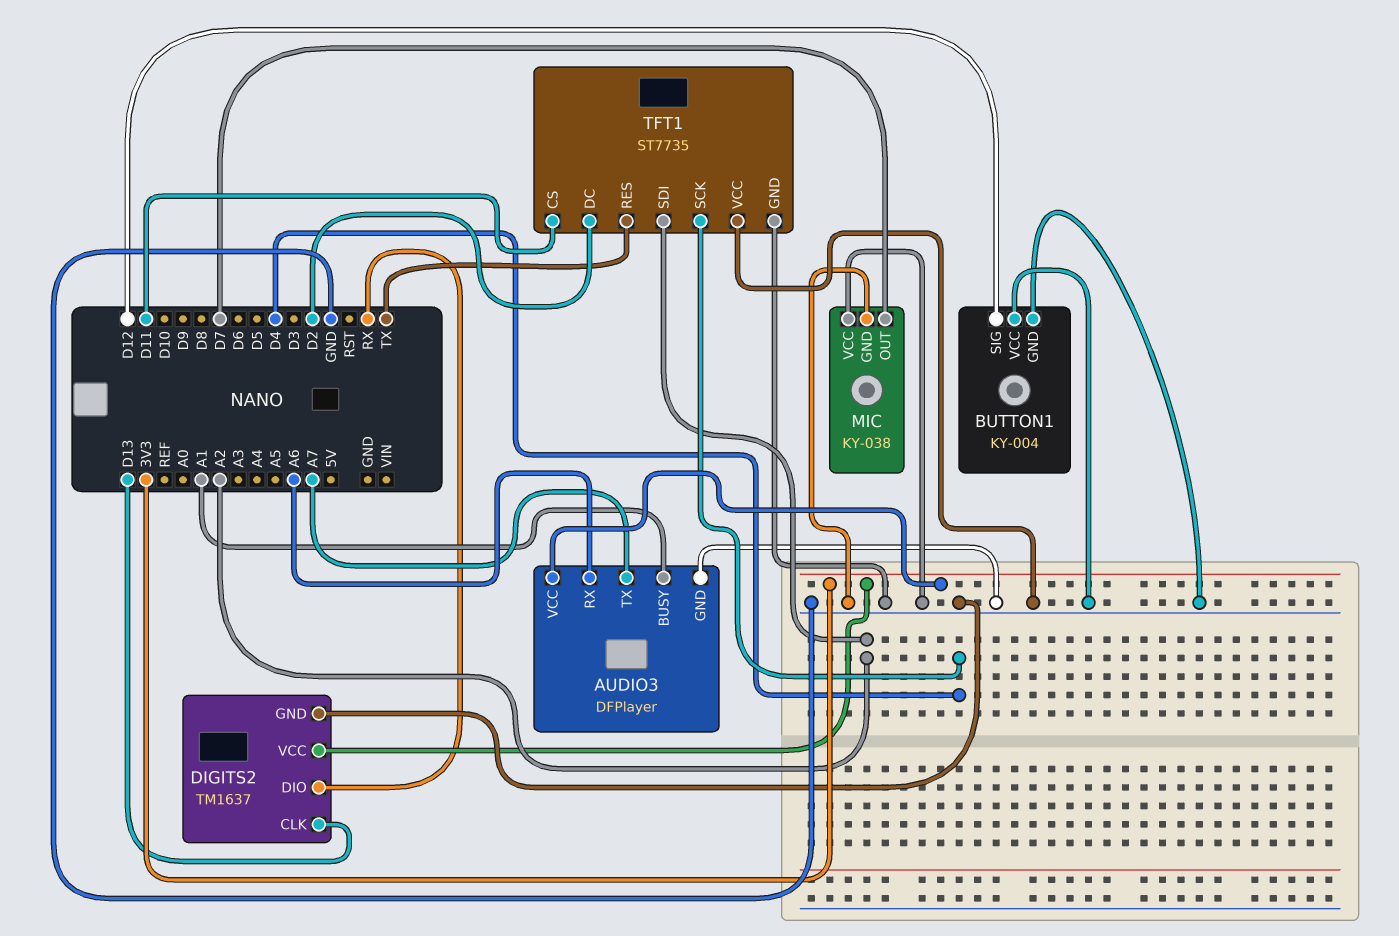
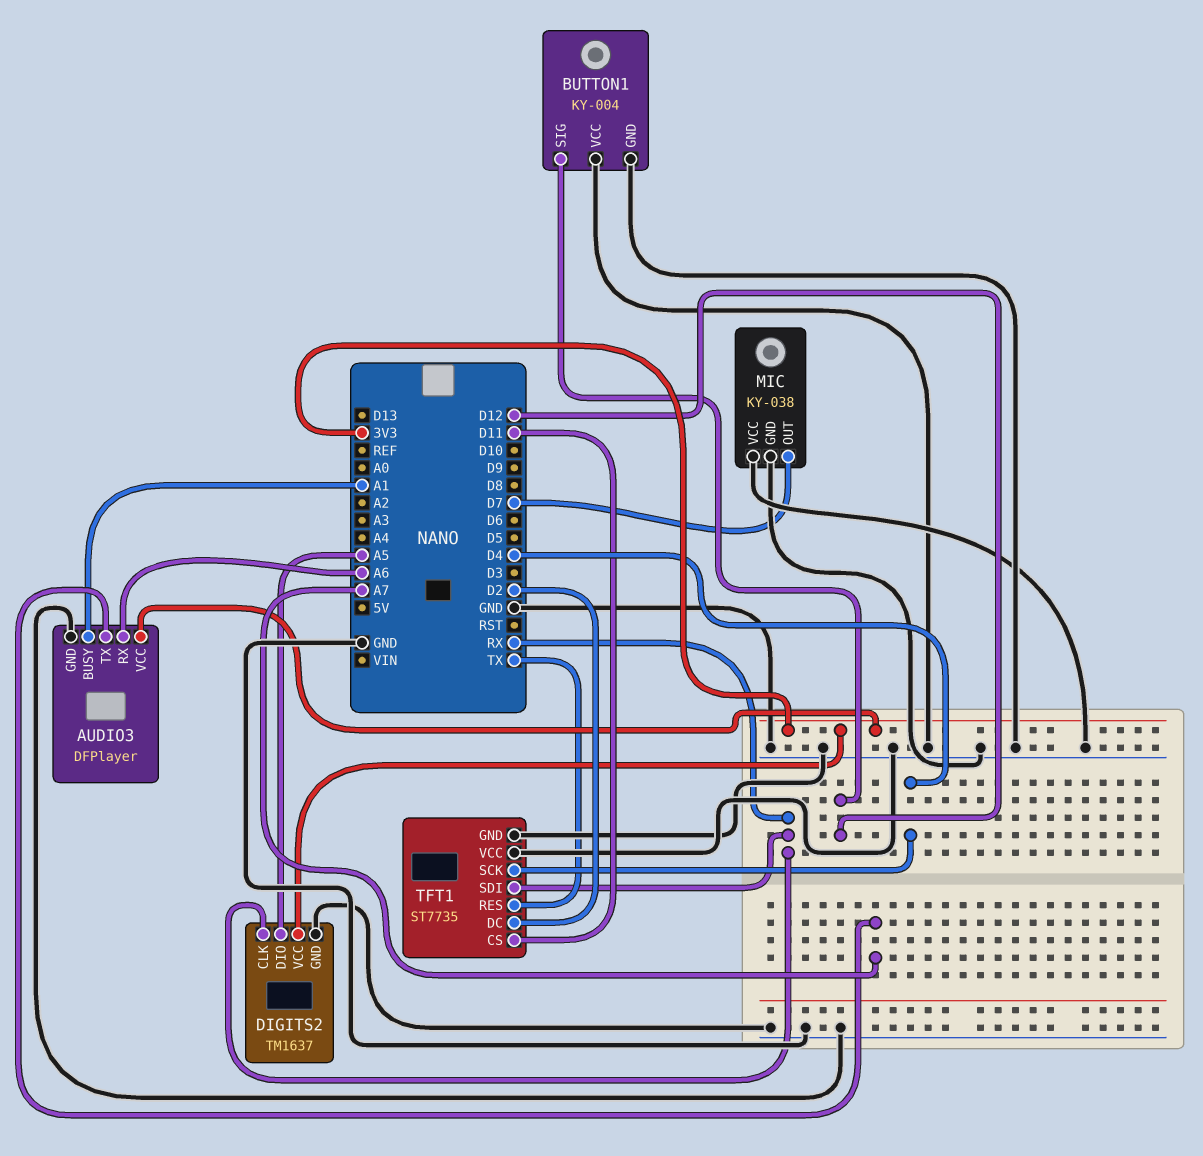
DIGITS2 pin CLK: D13 -> RX
DIGITS2 pin DIO: RX -> A5
TFT1 pin SDI: A2 -> RX

